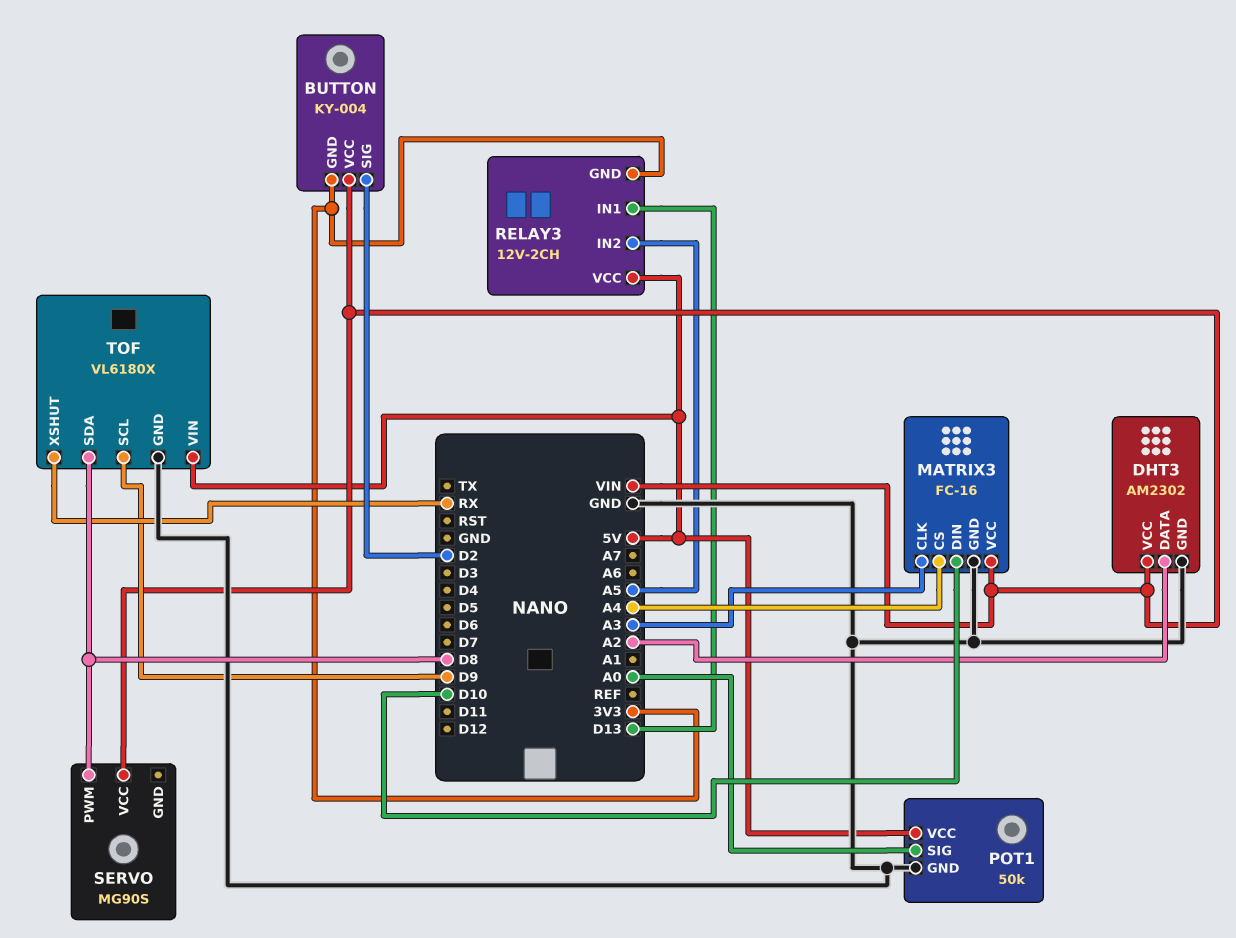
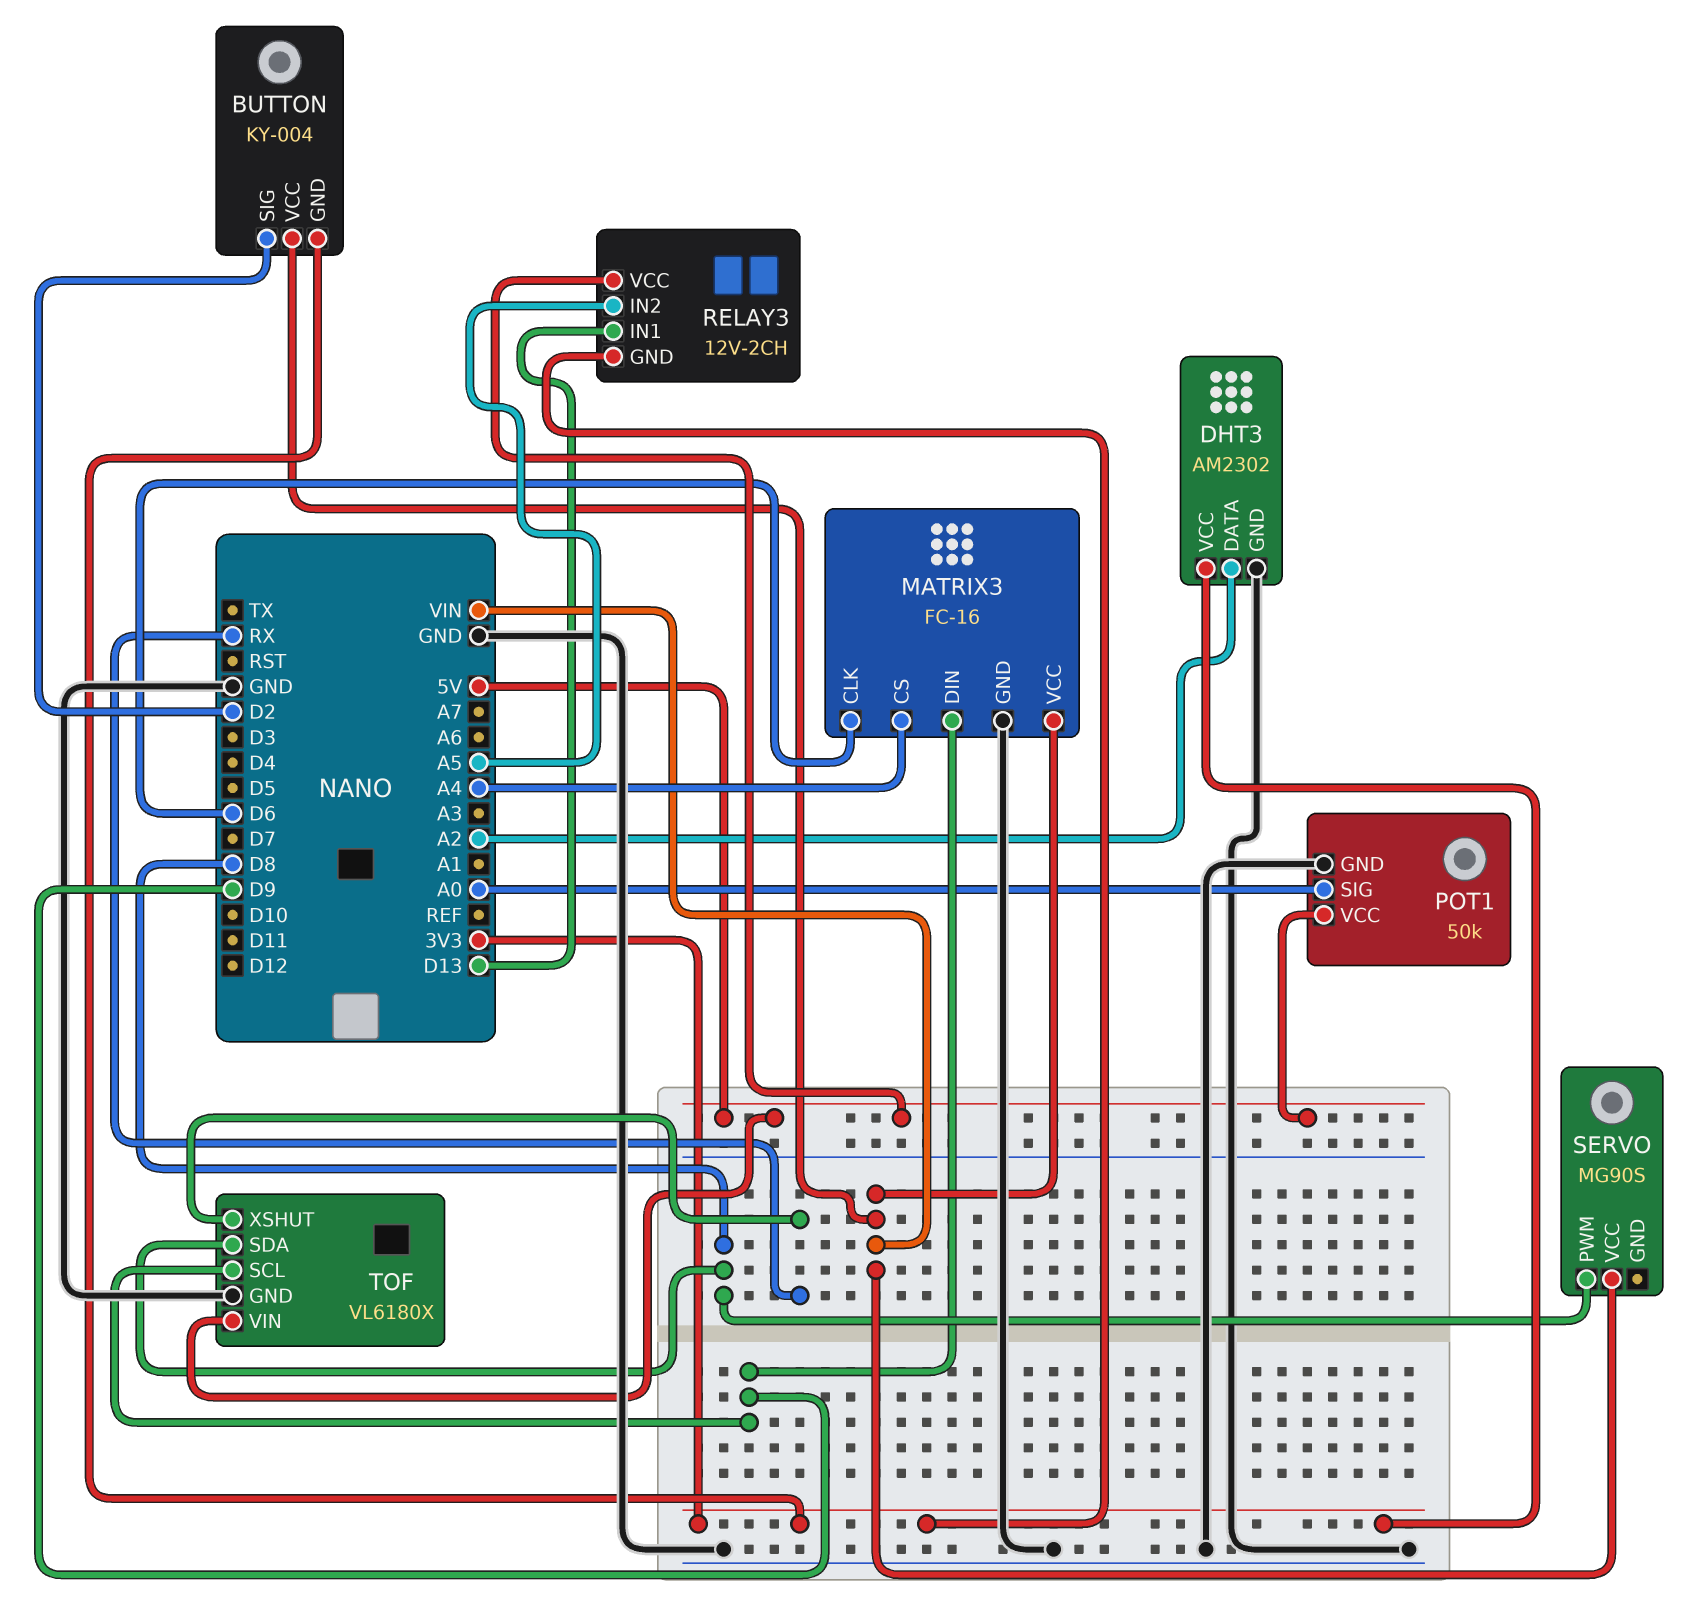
DHT3 pin VCC: VIN -> 3V3
MATRIX3 pin CLK: A3 -> D6
MATRIX3 pin DIN: D10 -> D9

